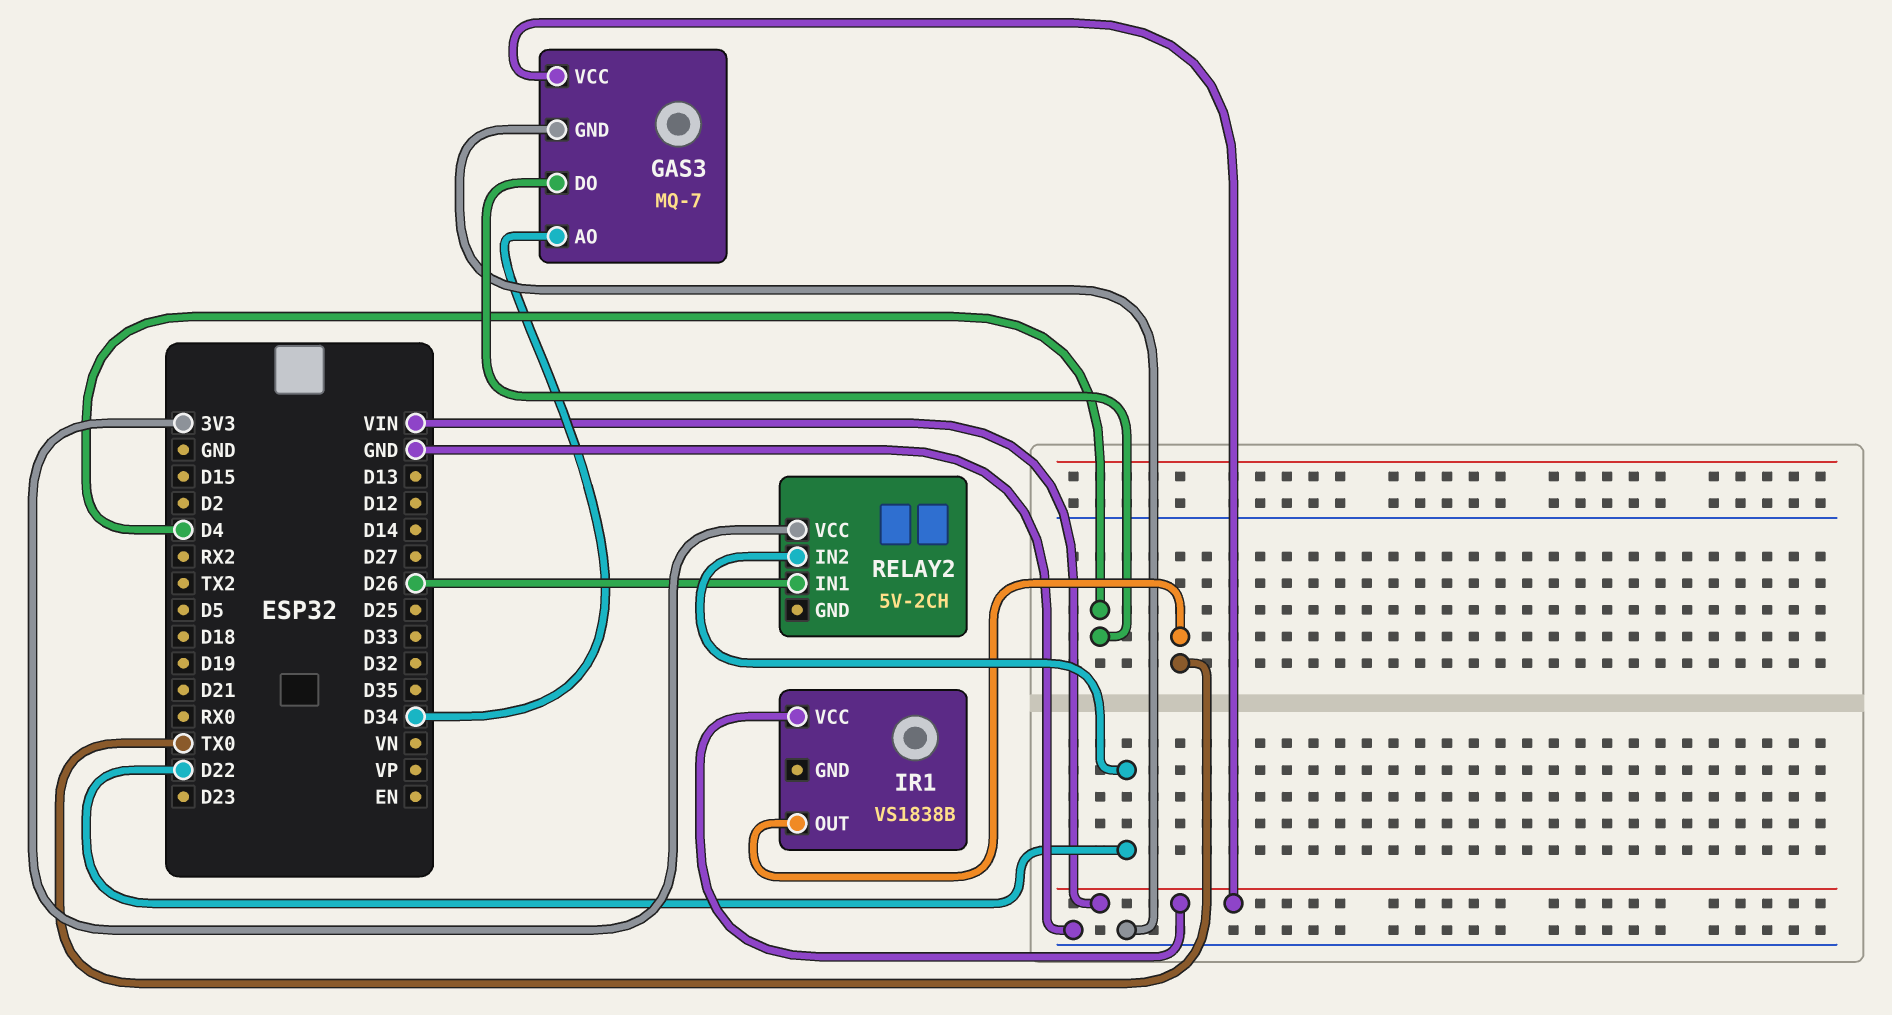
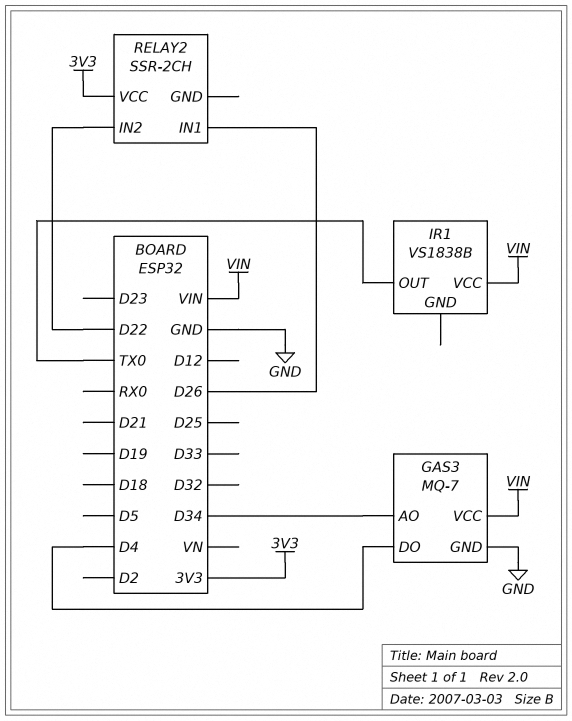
RELAY2: 5V-2CH -> SSR-2CH

